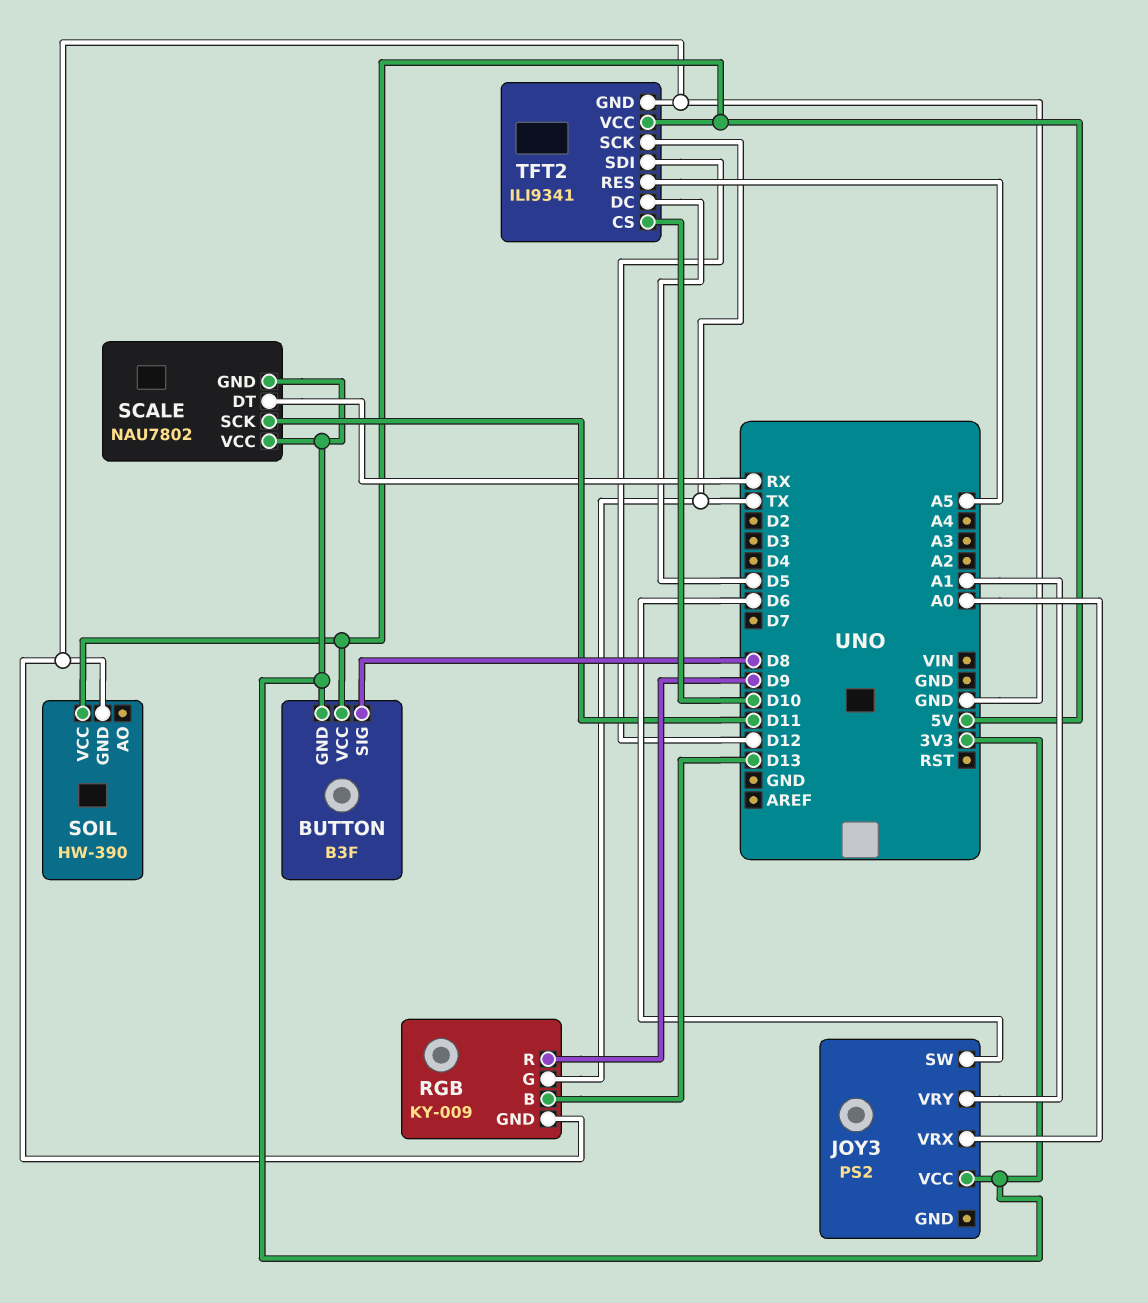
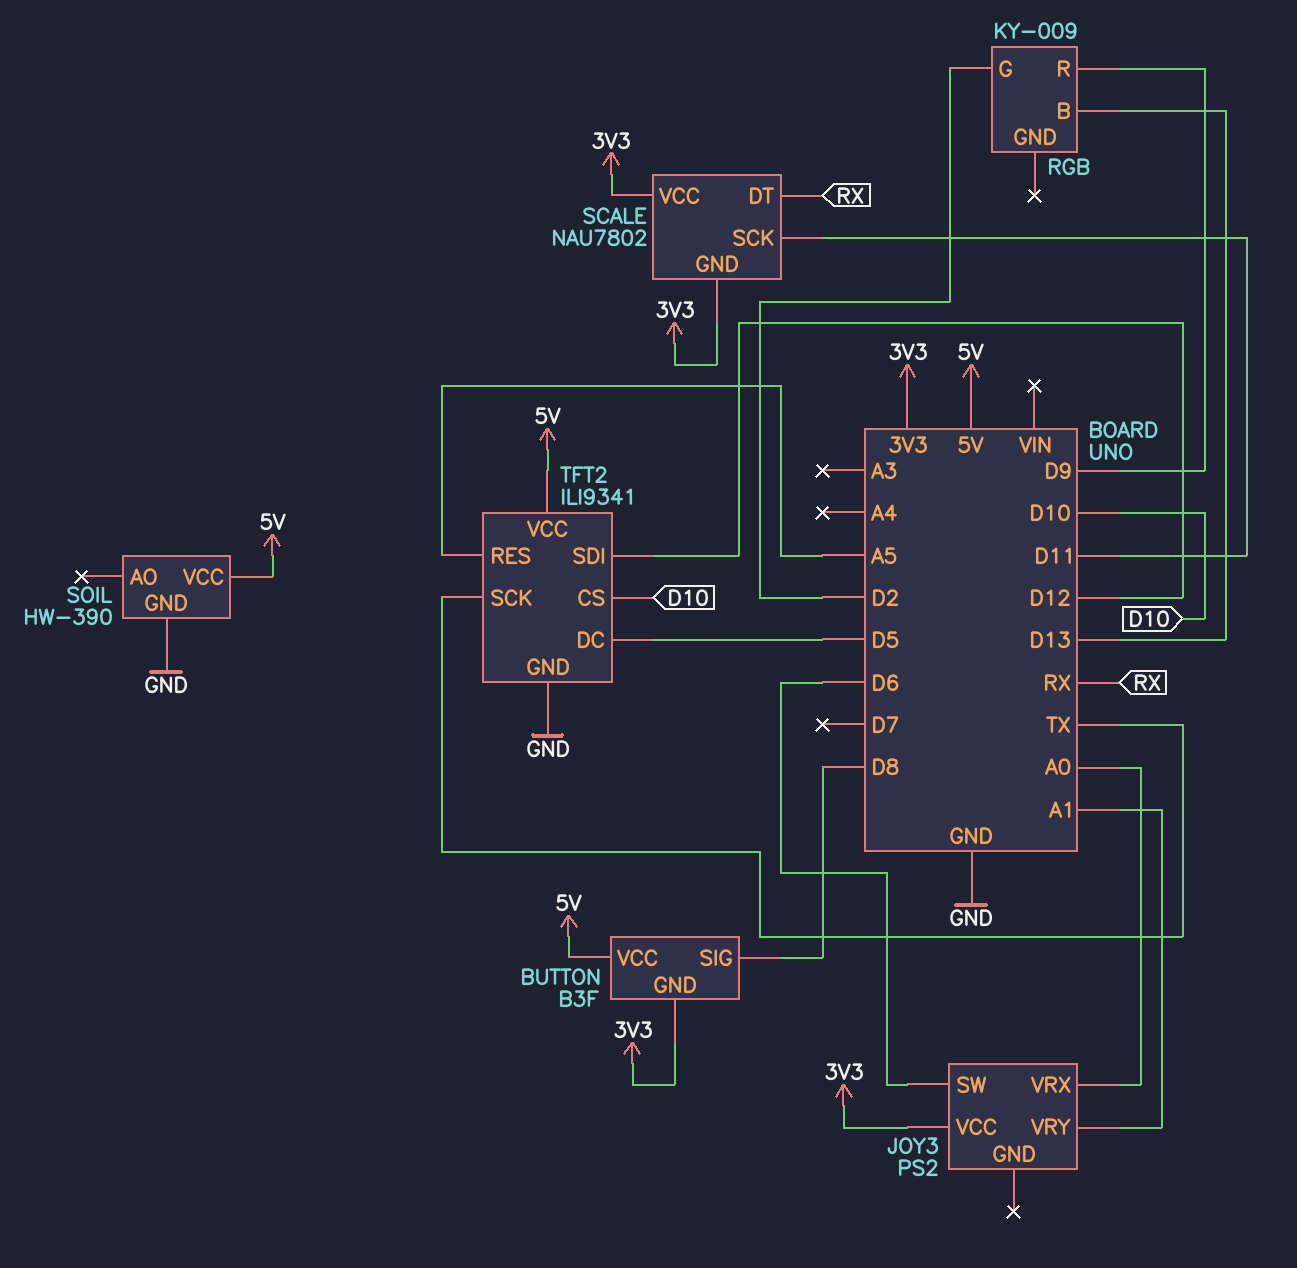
RGB pin G: TX -> D2
RGB pin GND: GND -> none

